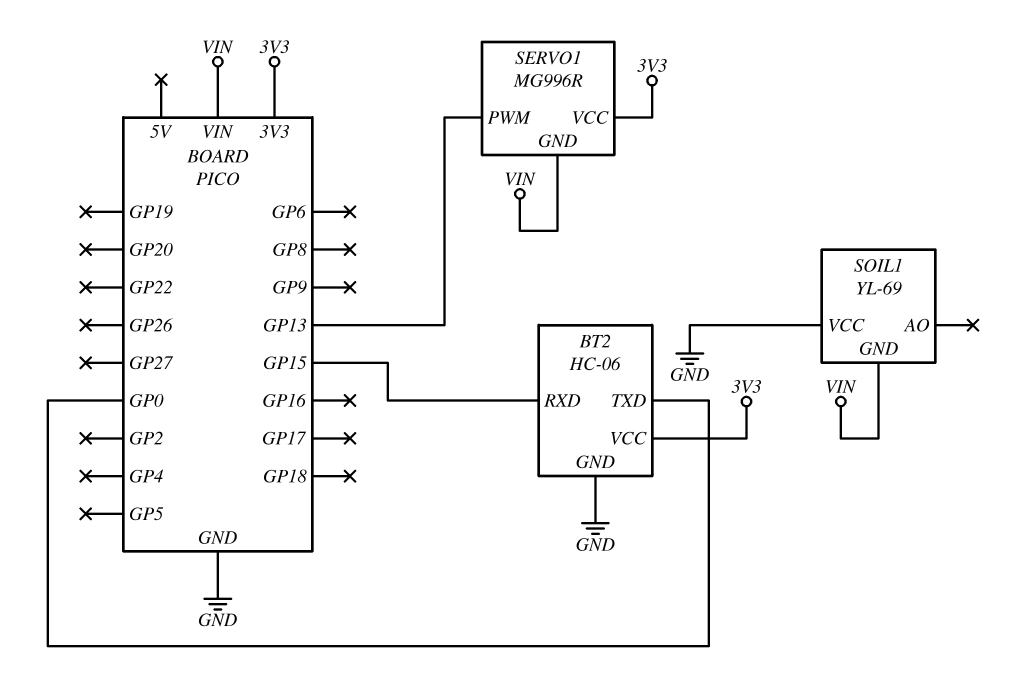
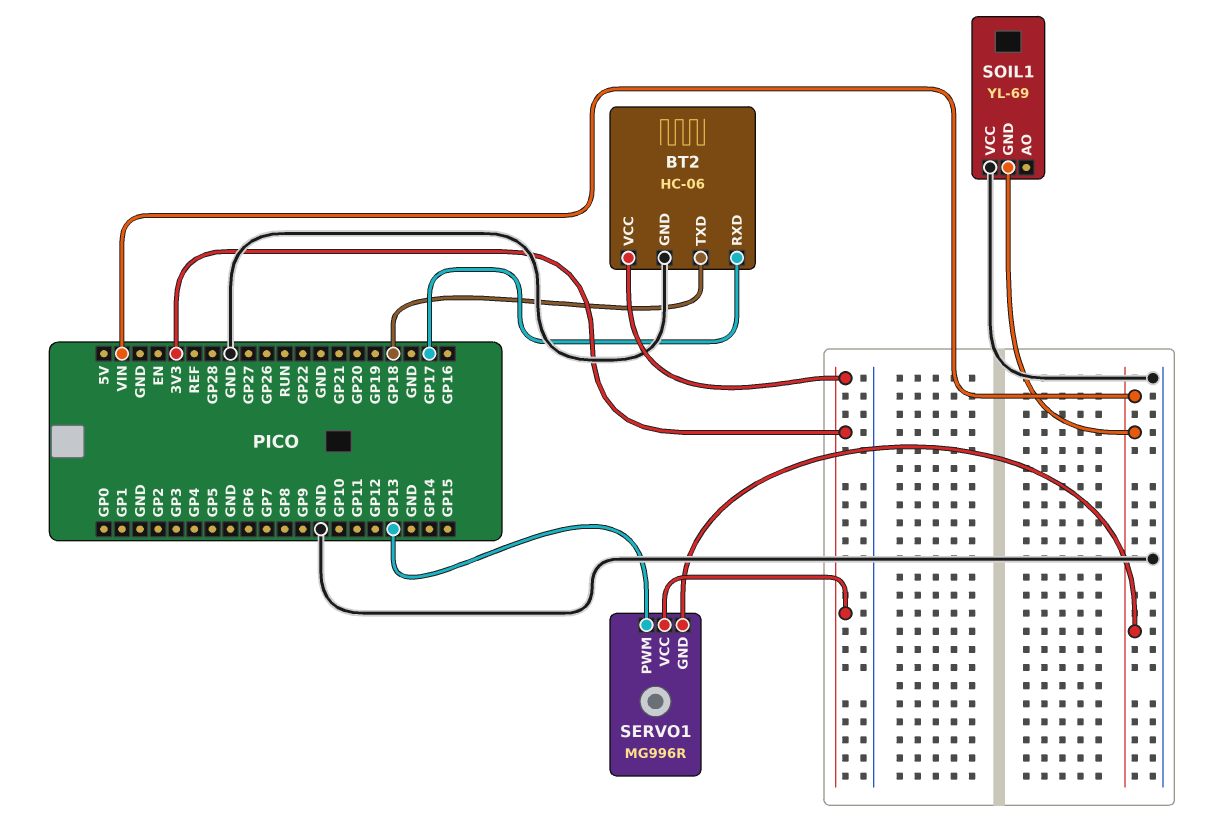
BT2 pin RXD: GP15 -> GP17
BT2 pin TXD: GP0 -> GP18

